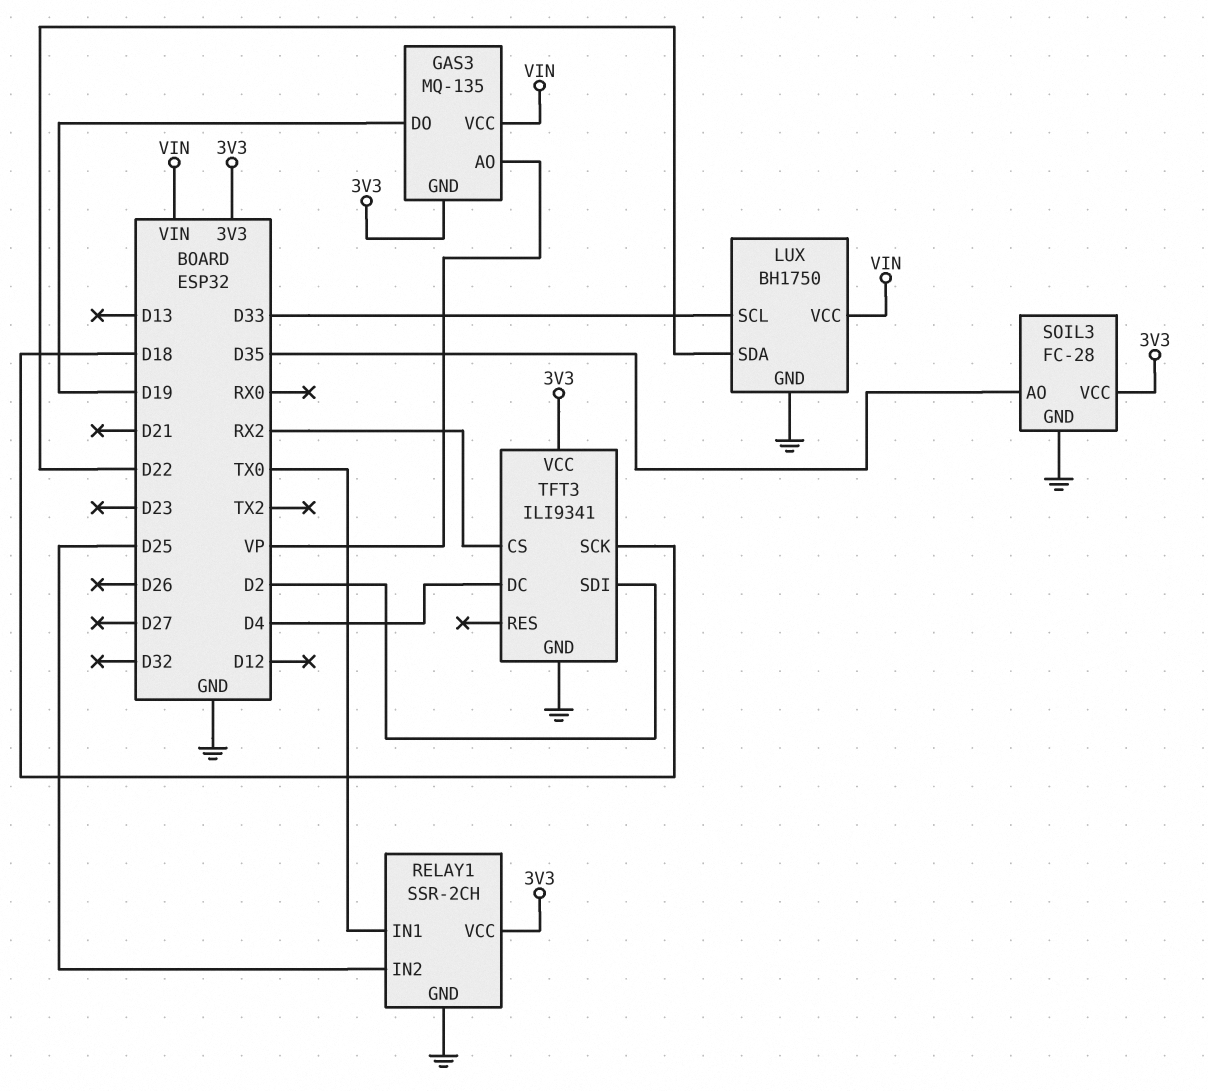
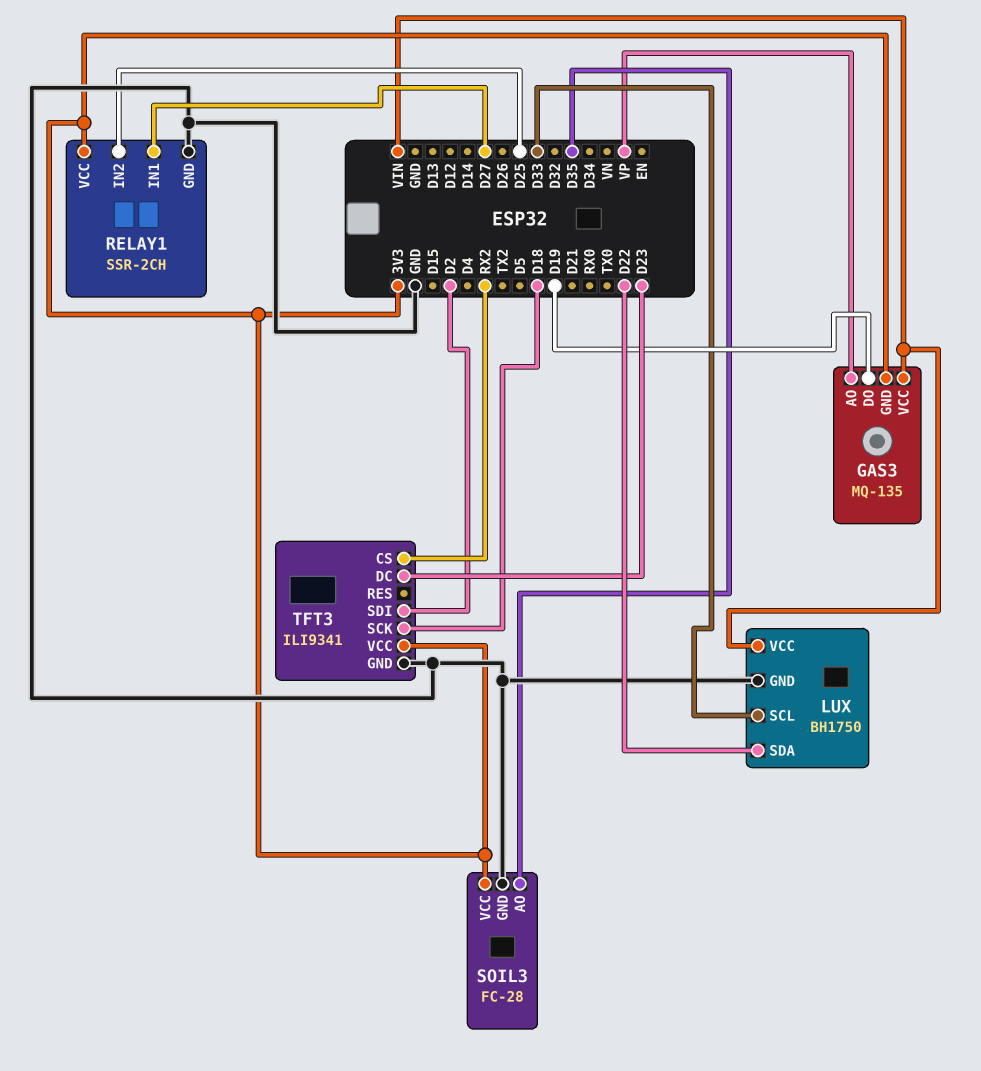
RELAY1 pin IN1: TX0 -> D27
TFT3 pin DC: D4 -> D23

